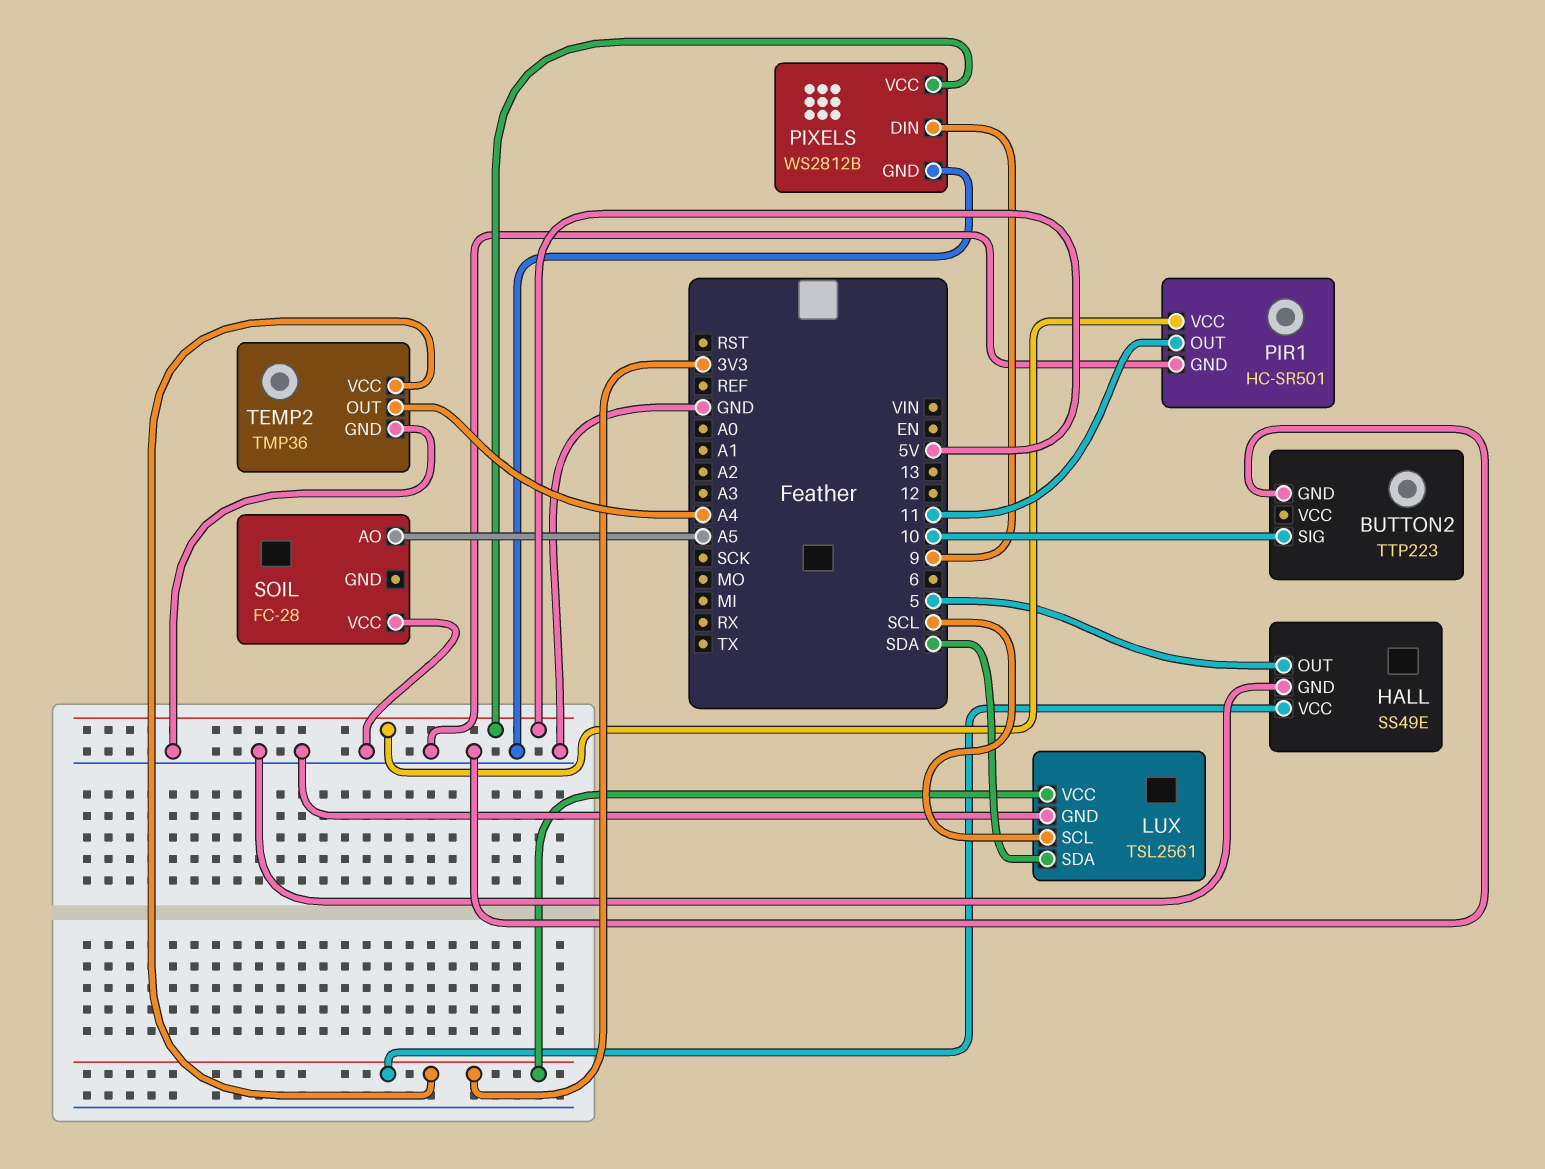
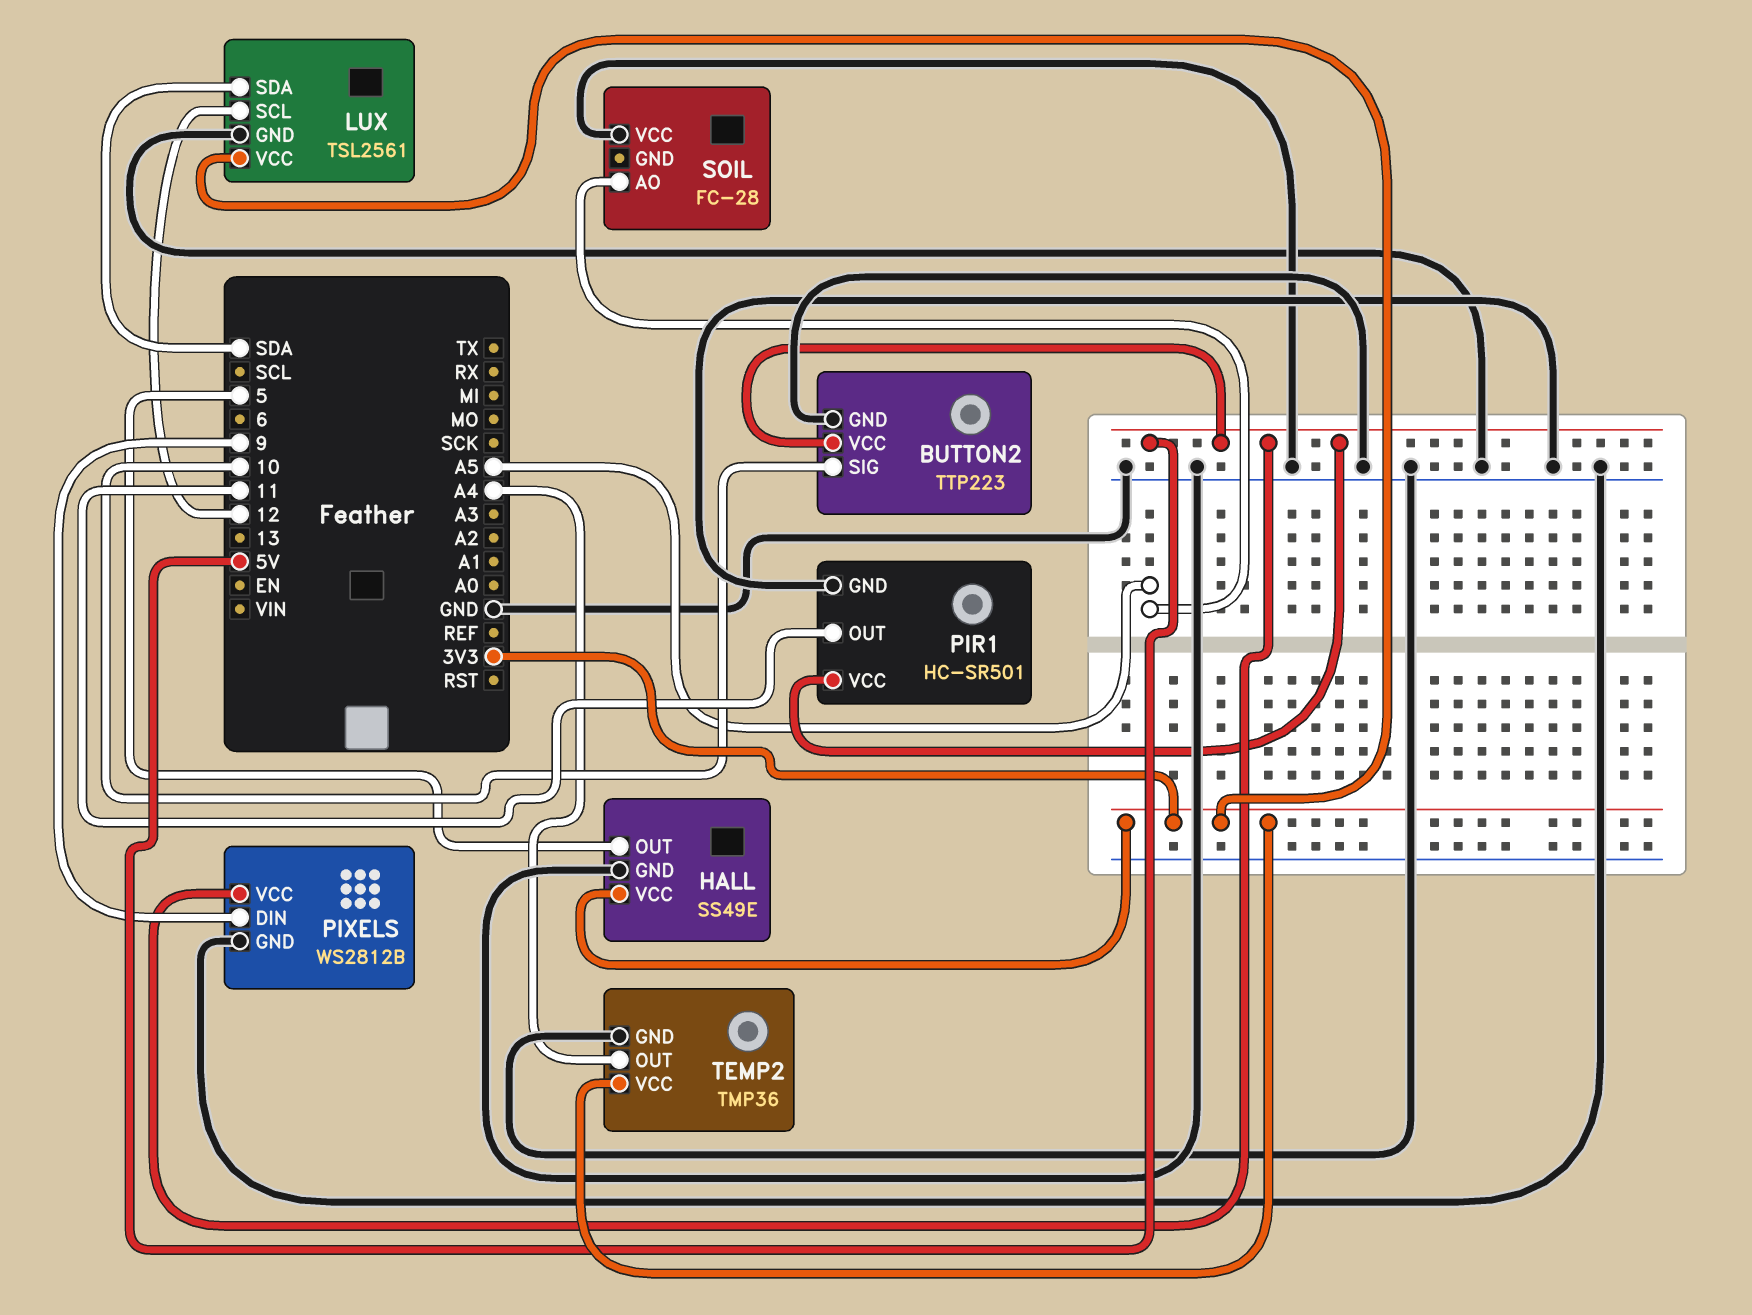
BUTTON2 pin VCC: none -> 5V
LUX pin SCL: SCL -> 12

